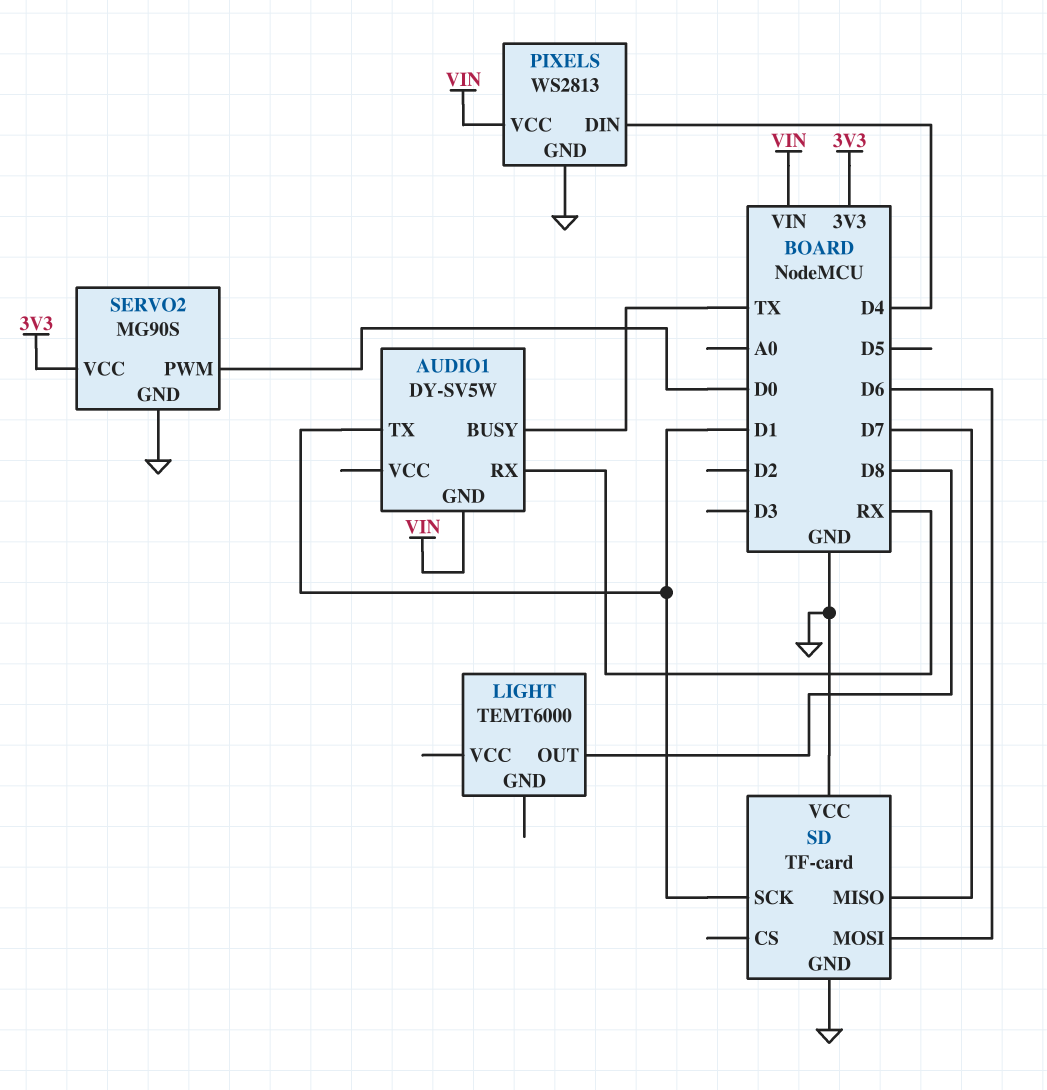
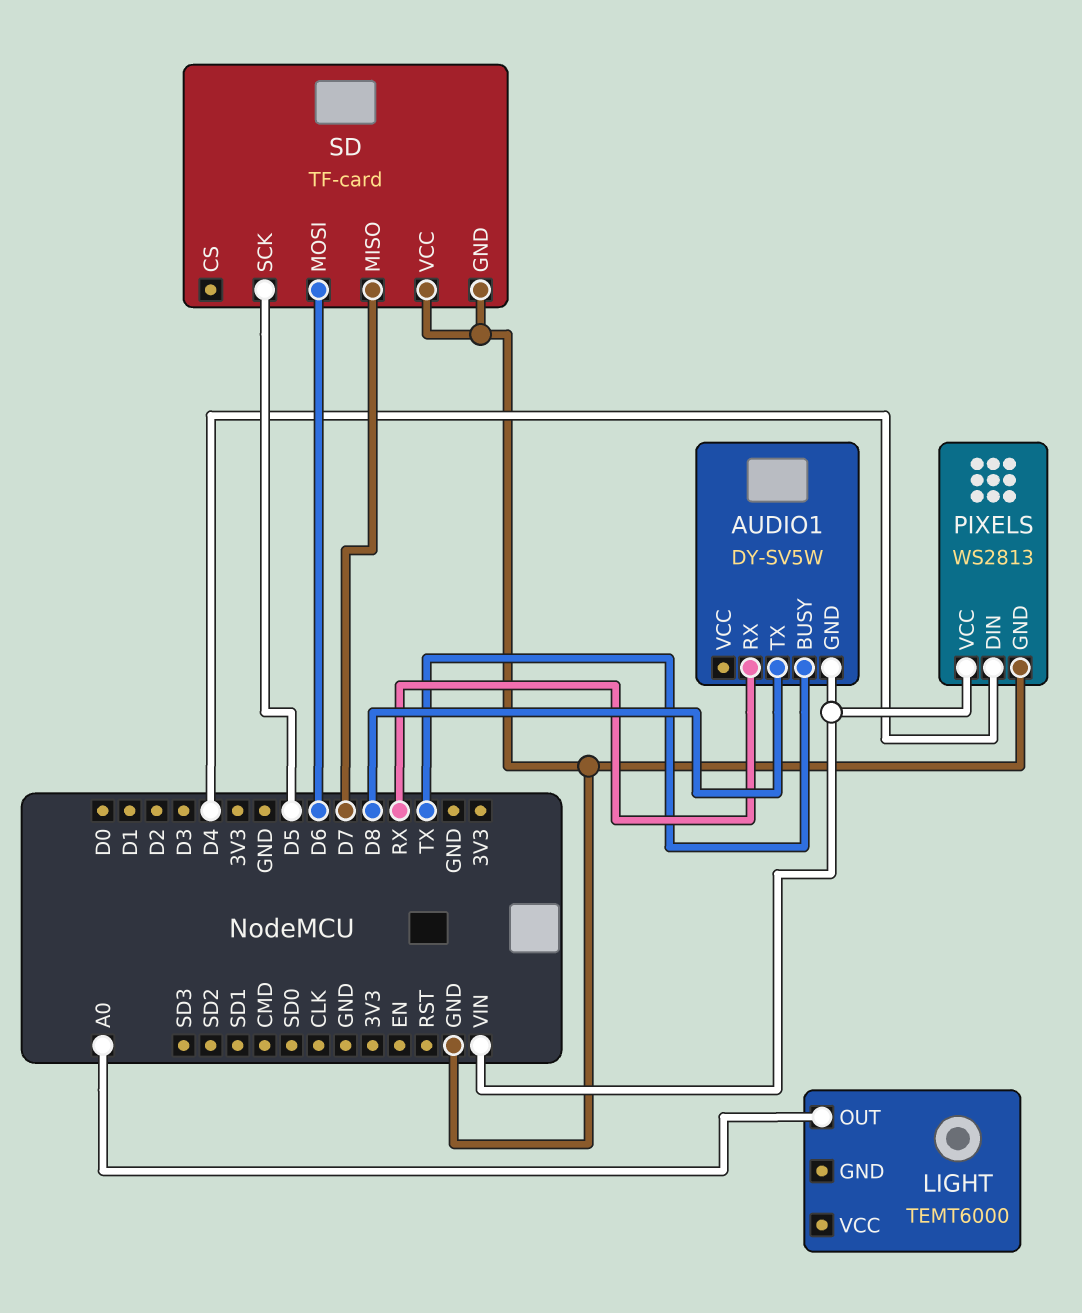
AUDIO1 pin TX: D1 -> D8
LIGHT pin OUT: D8 -> A0
SD pin SCK: D1 -> D5
SERVO2: MG90S -> none
SERVO2 pin GND: GND -> none
SERVO2 pin PWM: D0 -> none
SERVO2 pin VCC: 3V3 -> none

